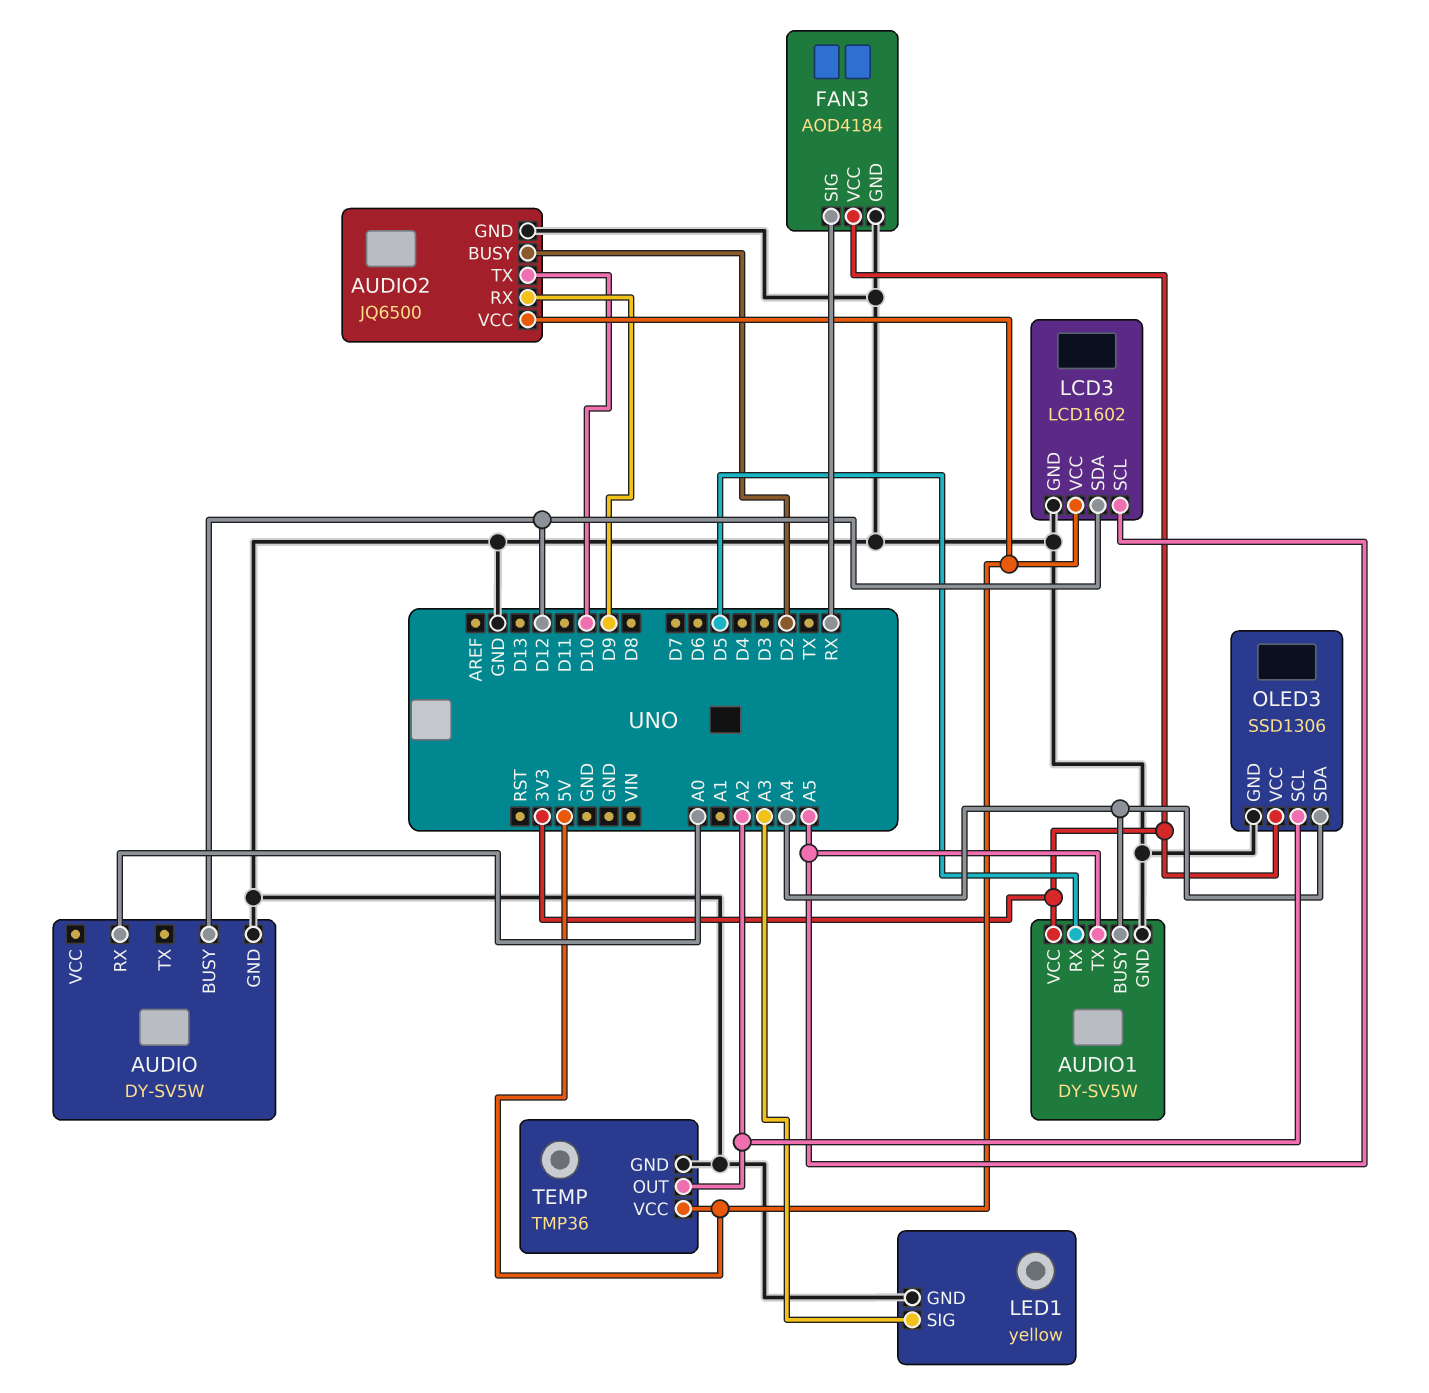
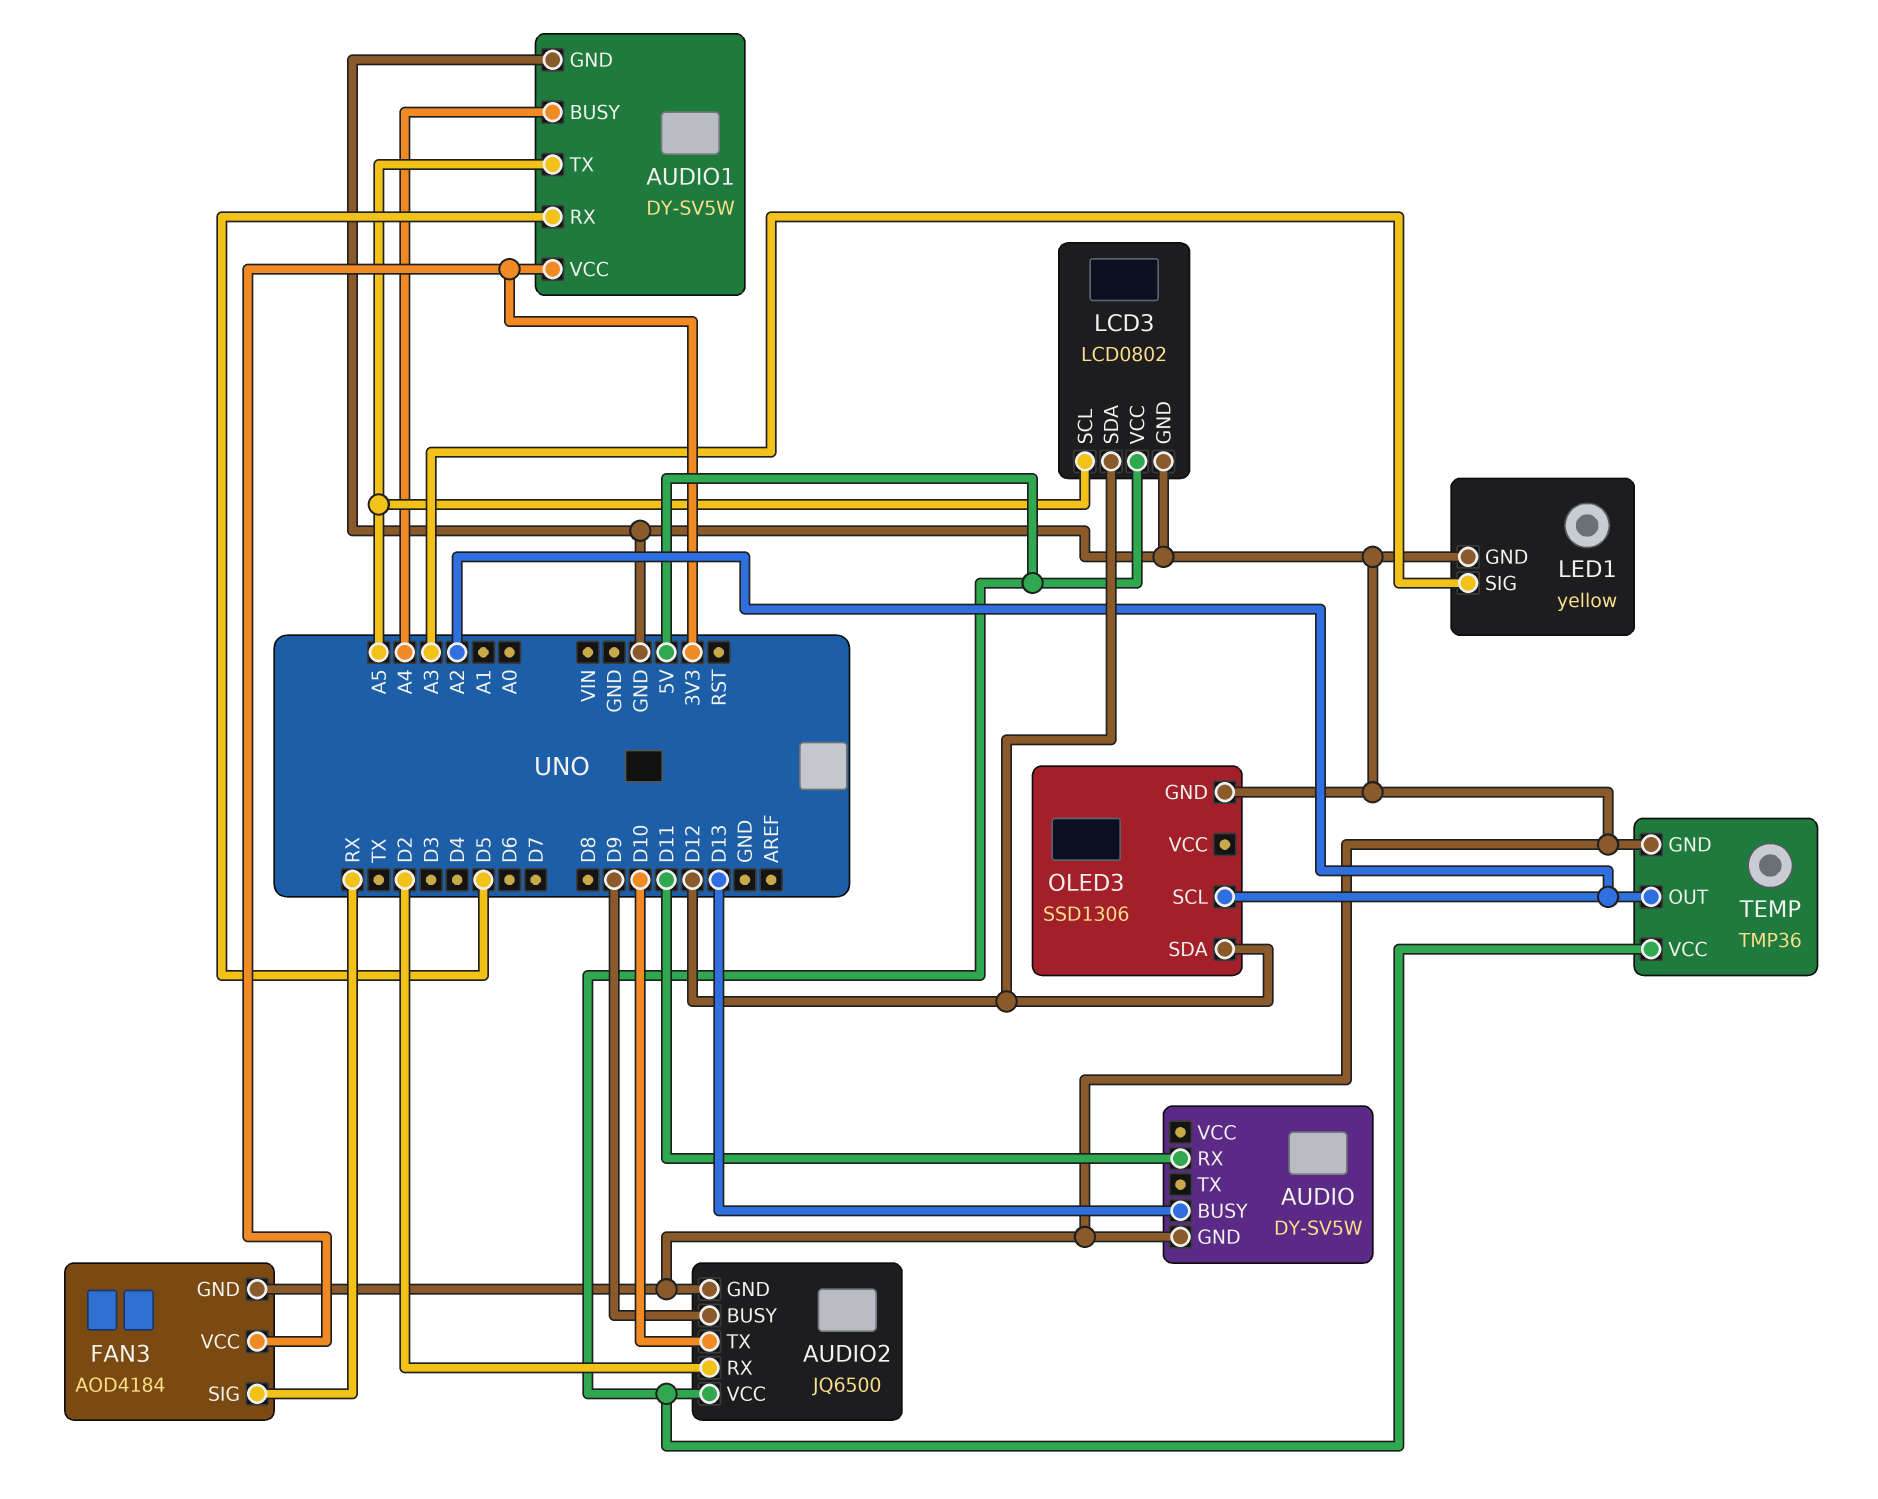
AUDIO pin BUSY: D12 -> D13
AUDIO pin RX: A0 -> D11
AUDIO2 pin BUSY: D2 -> D9
AUDIO2 pin RX: D9 -> D2
LCD3: LCD1602 -> LCD0802
OLED3 pin SDA: A4 -> D12
OLED3 pin VCC: 3V3 -> none

